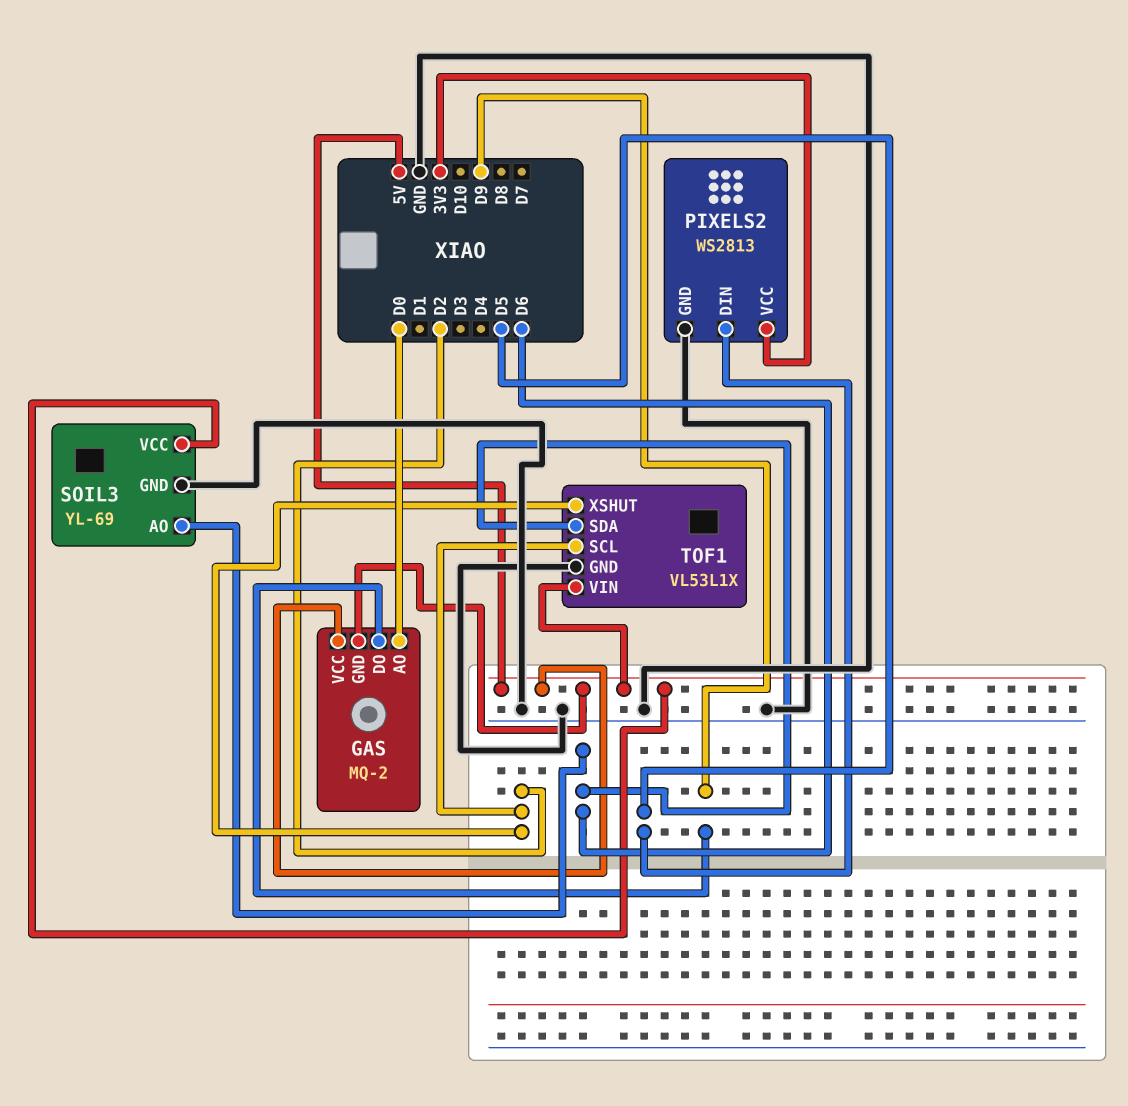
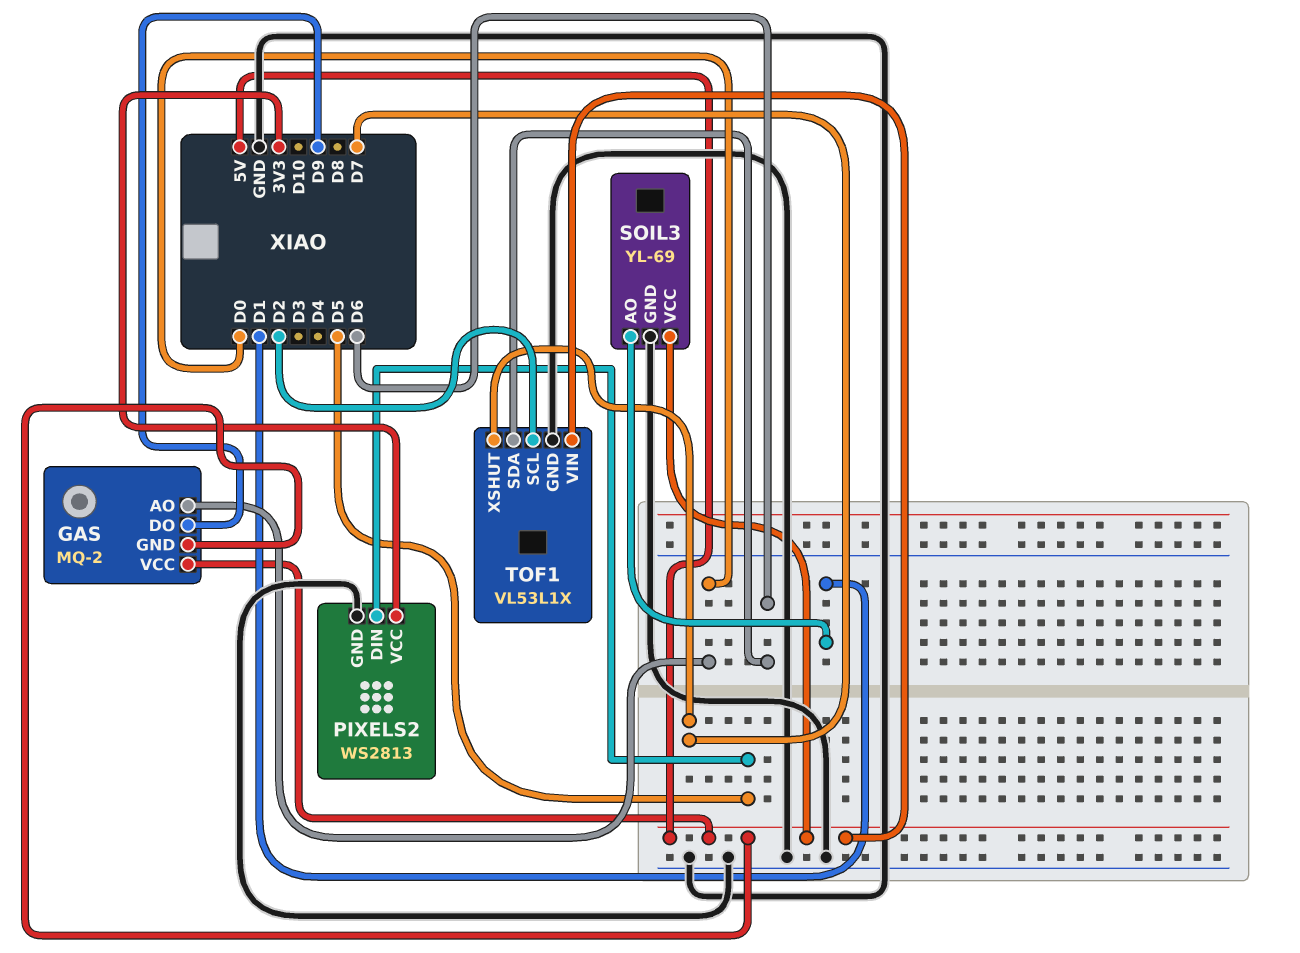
SOIL3 pin AO: D6 -> D1
TOF1 pin XSHUT: D2 -> D7

